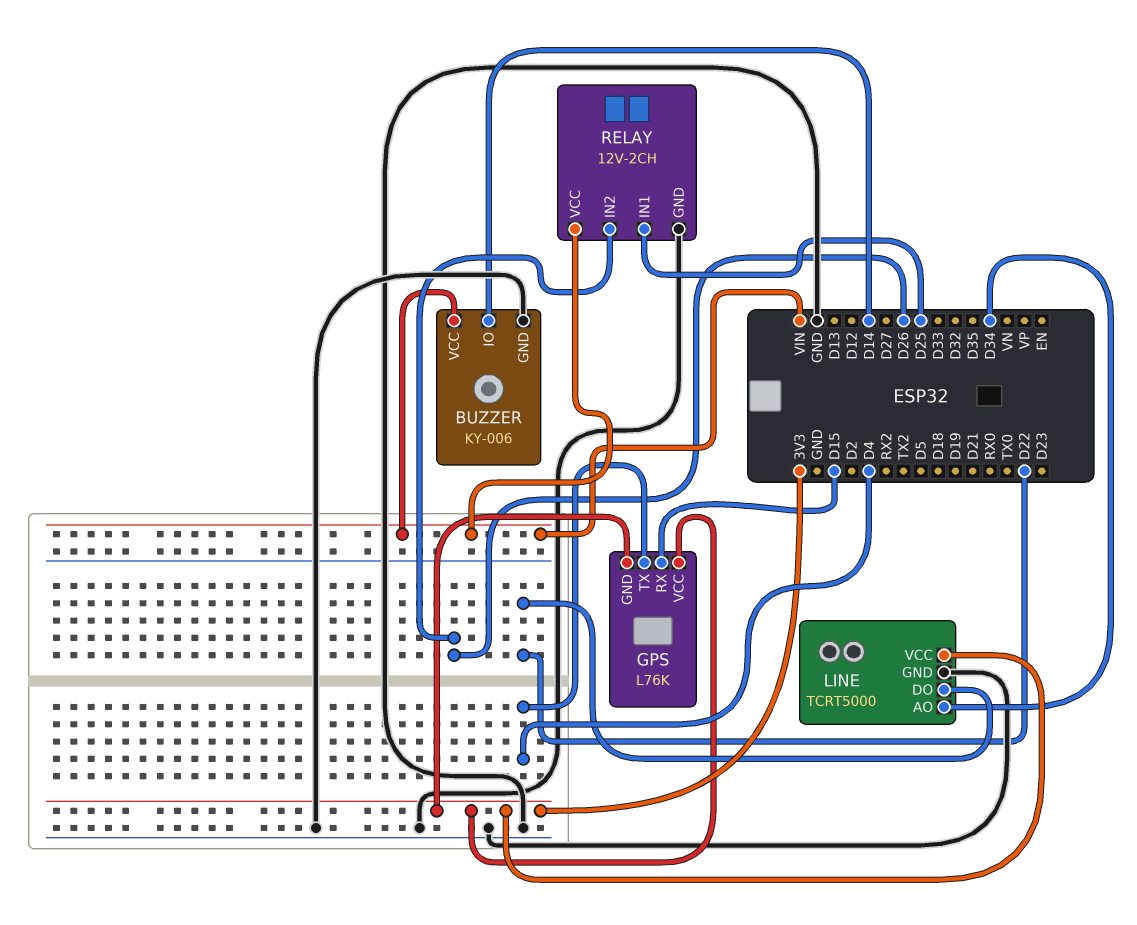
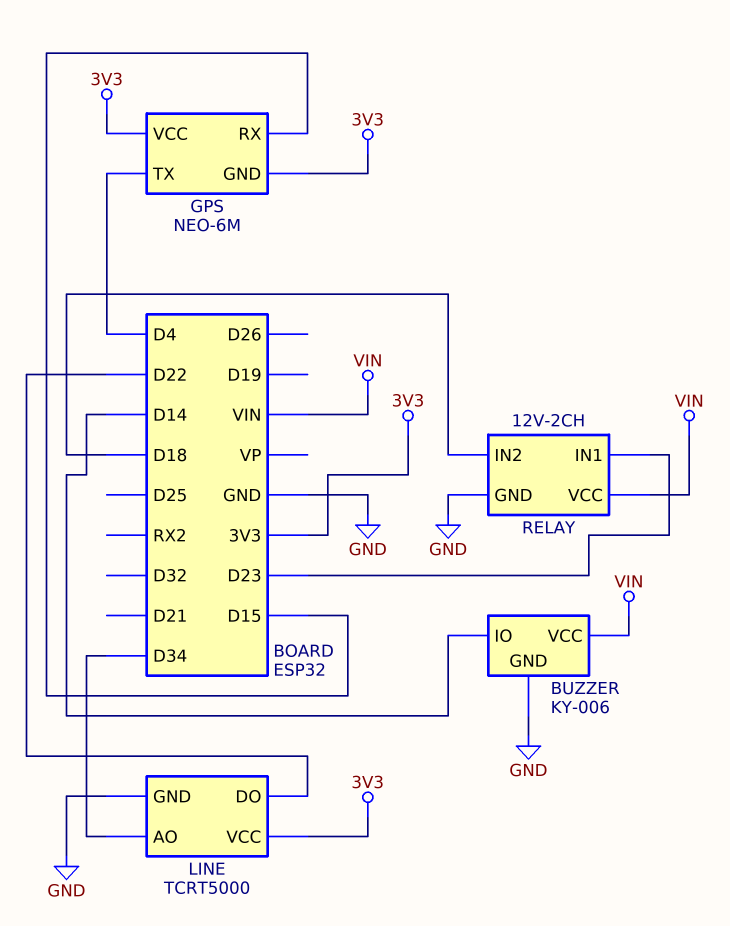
GPS: L76K -> NEO-6M
RELAY pin IN1: D25 -> D23
RELAY pin IN2: D26 -> D18

